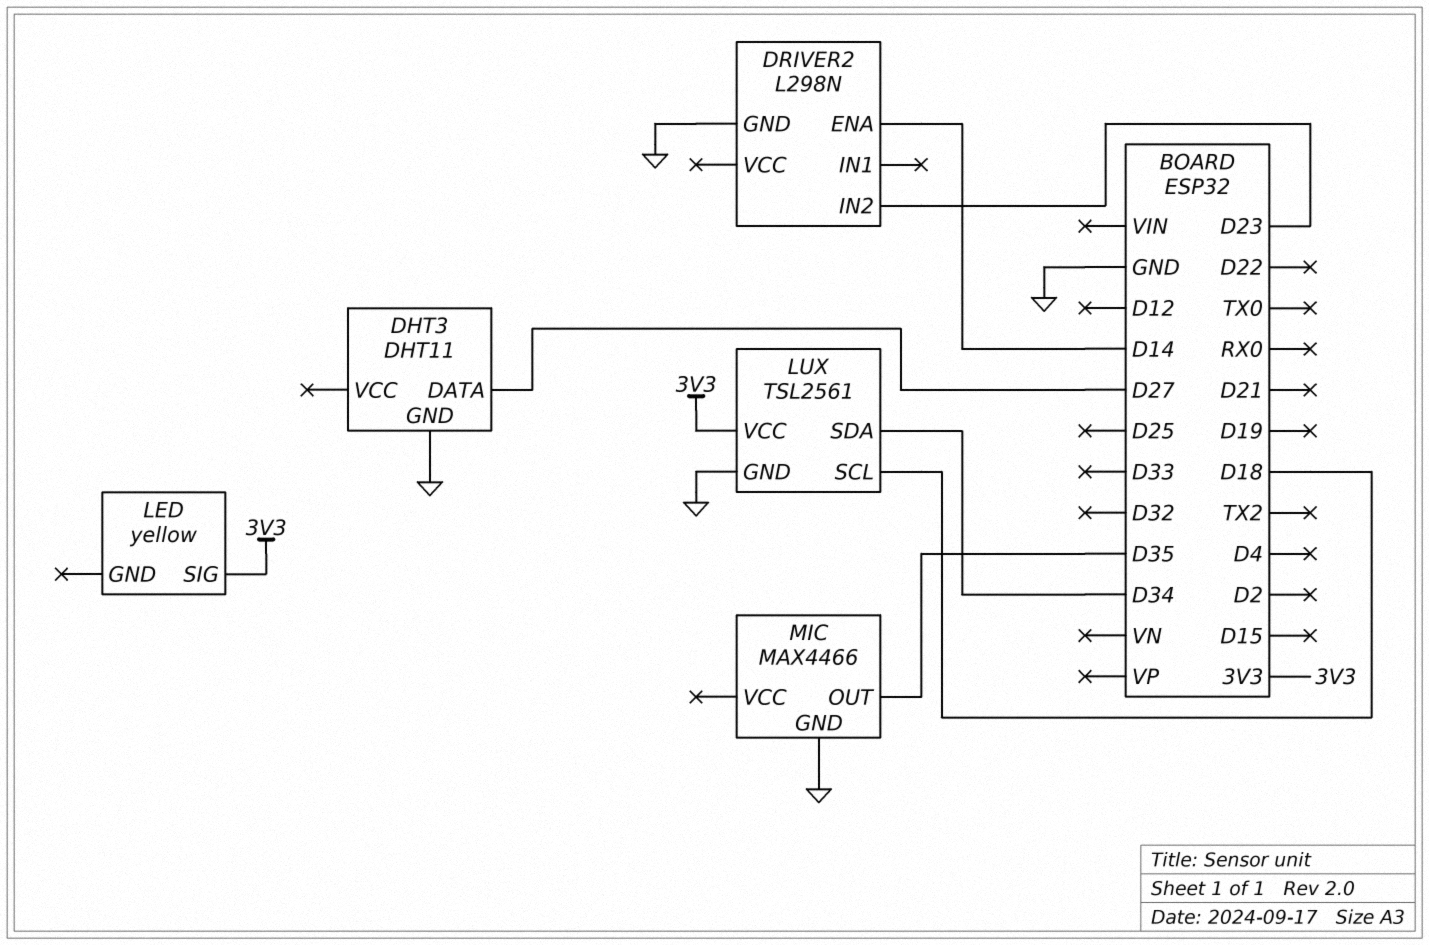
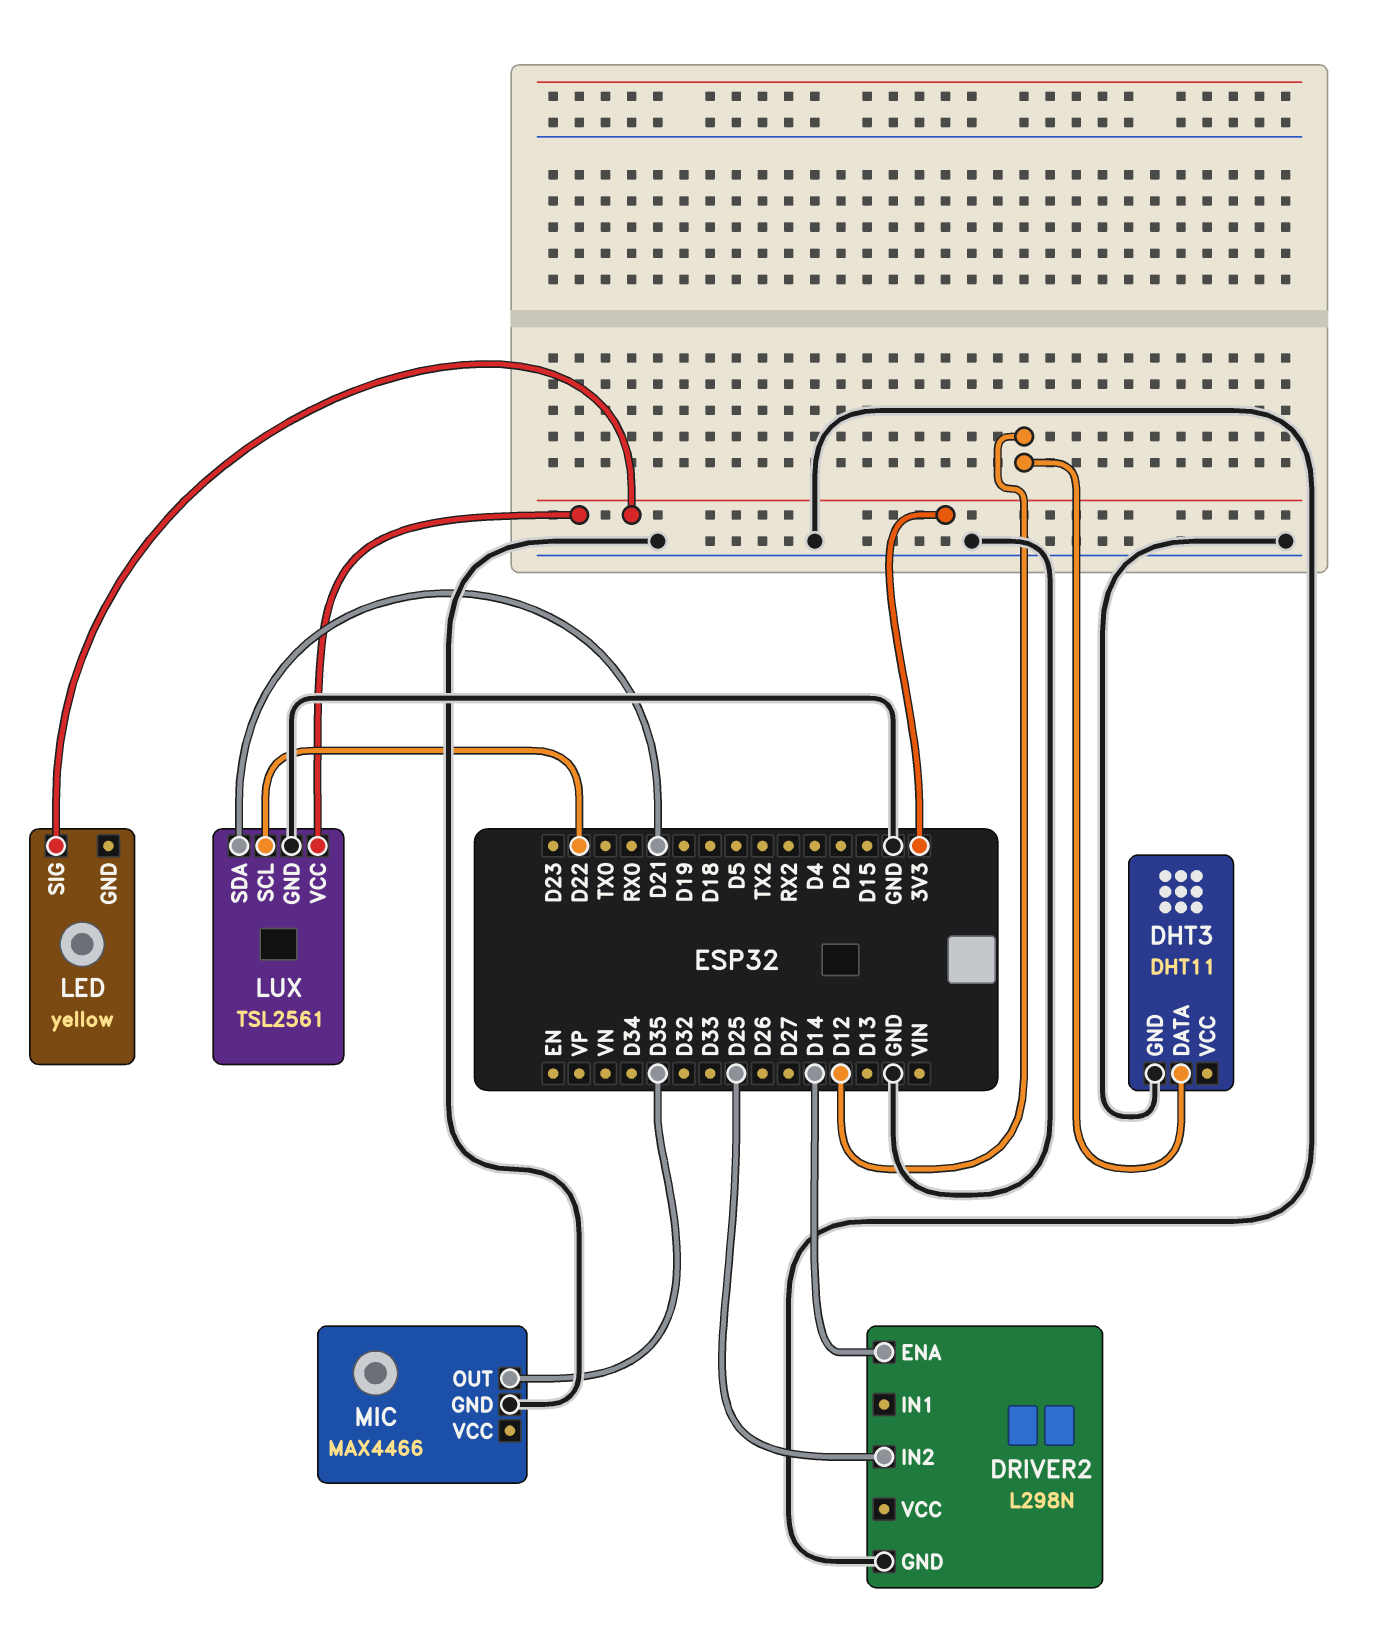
DHT3 pin DATA: D27 -> D12
DRIVER2 pin IN2: D23 -> D25
LUX pin SCL: D18 -> D22
LUX pin SDA: D34 -> D21

